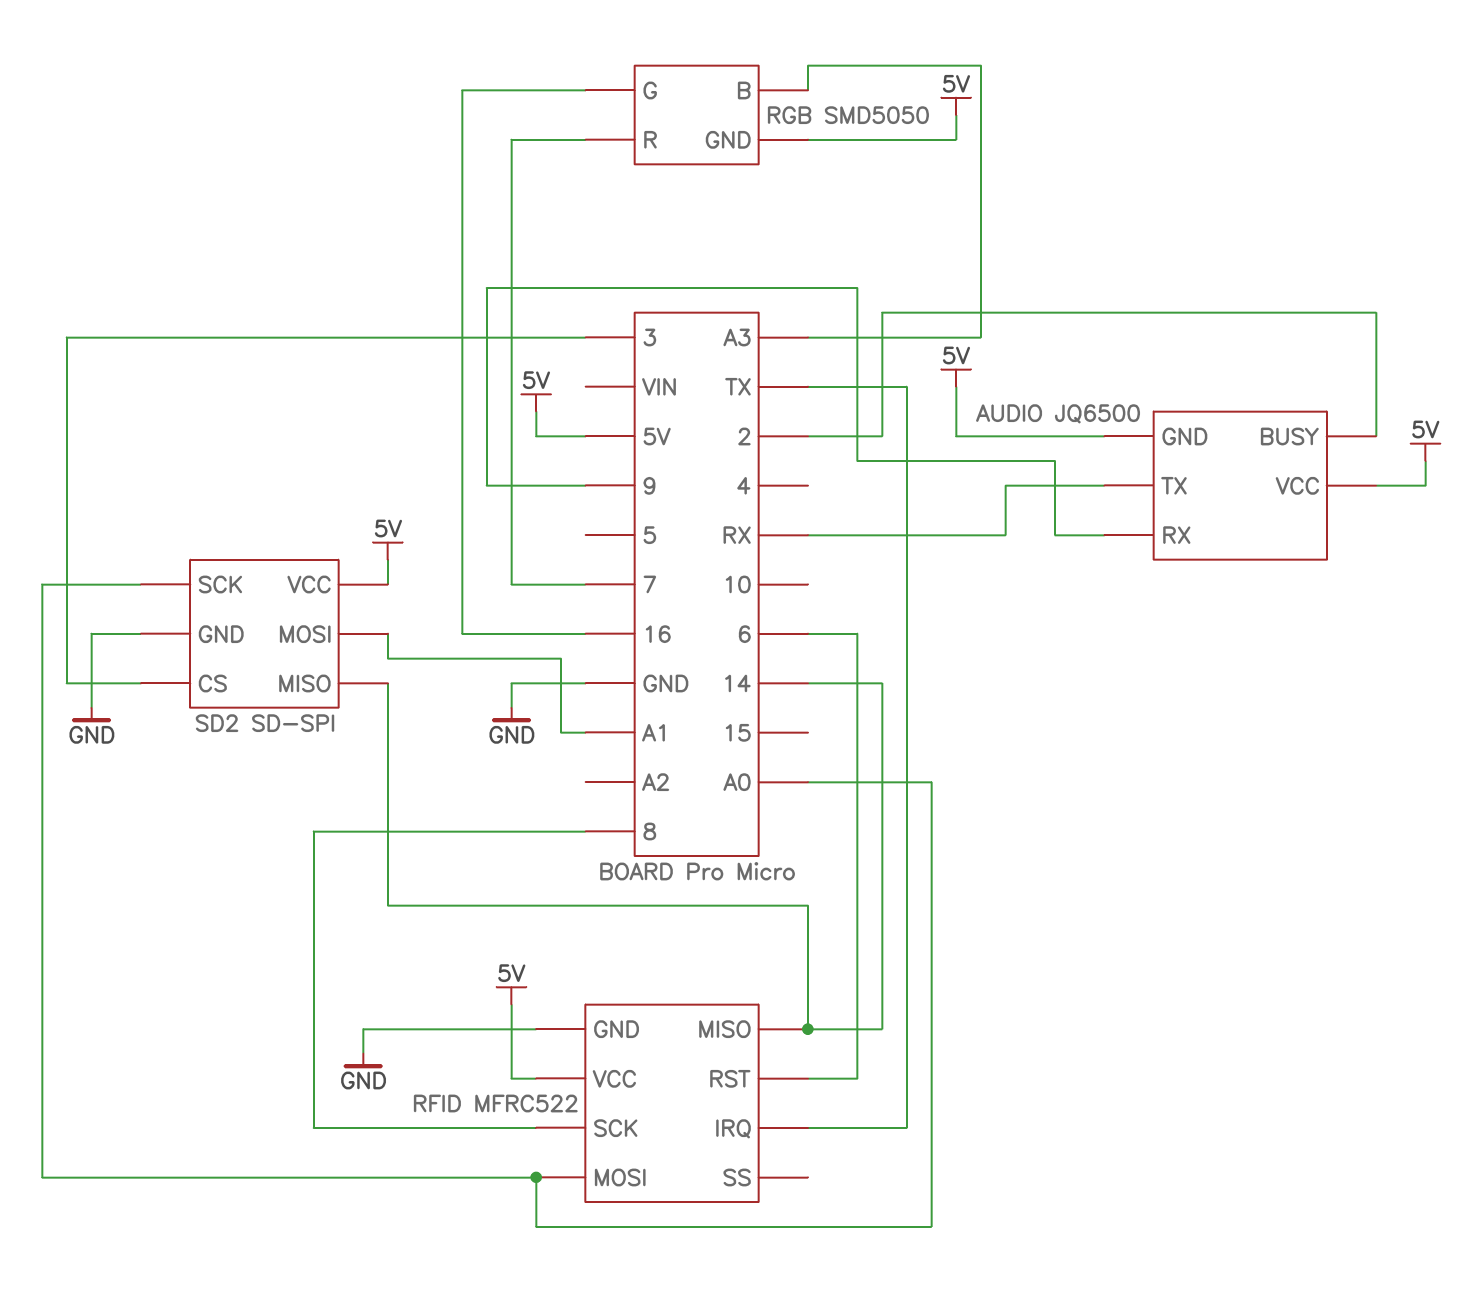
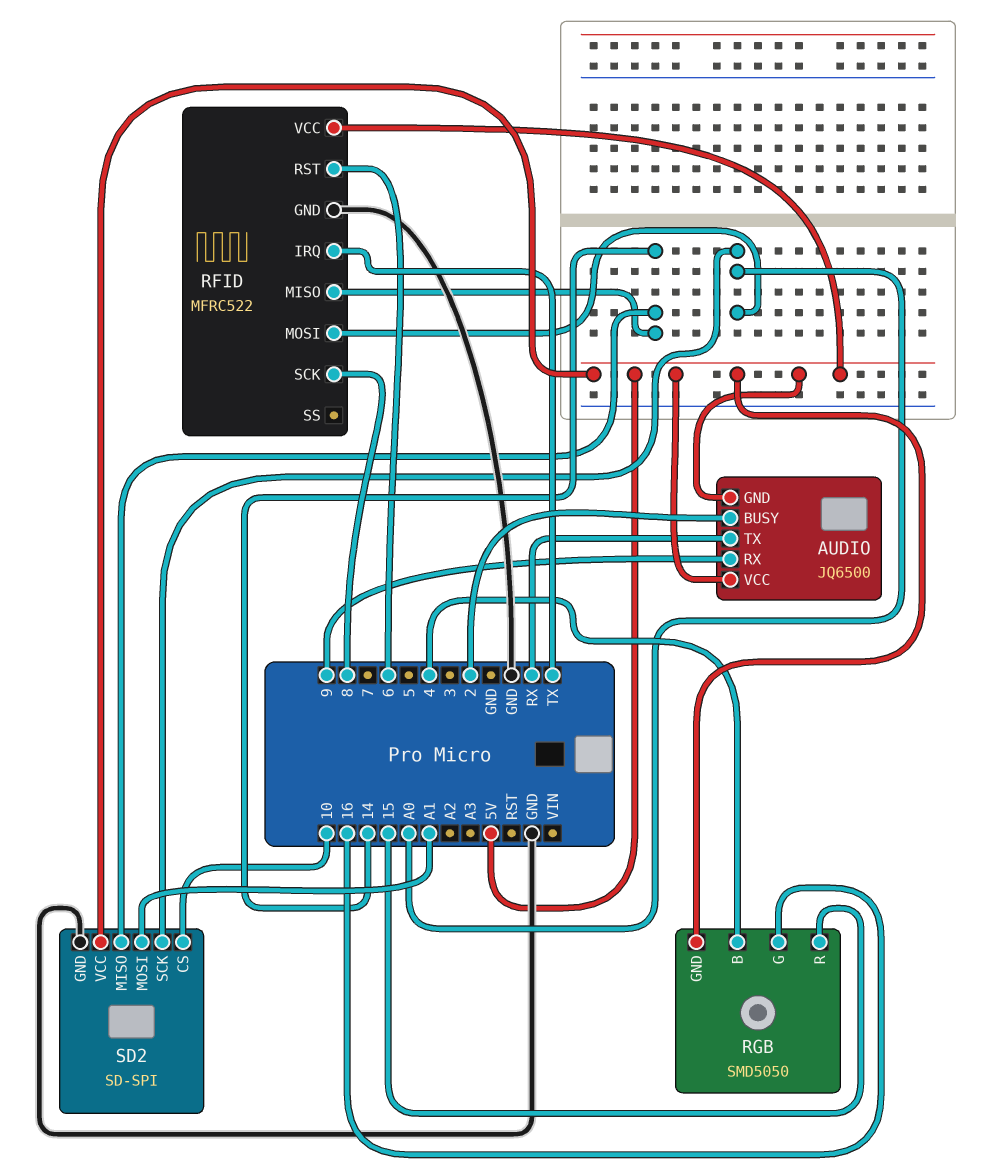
RGB pin B: A3 -> 4
RGB pin R: 7 -> 15
SD2 pin CS: 3 -> 10

